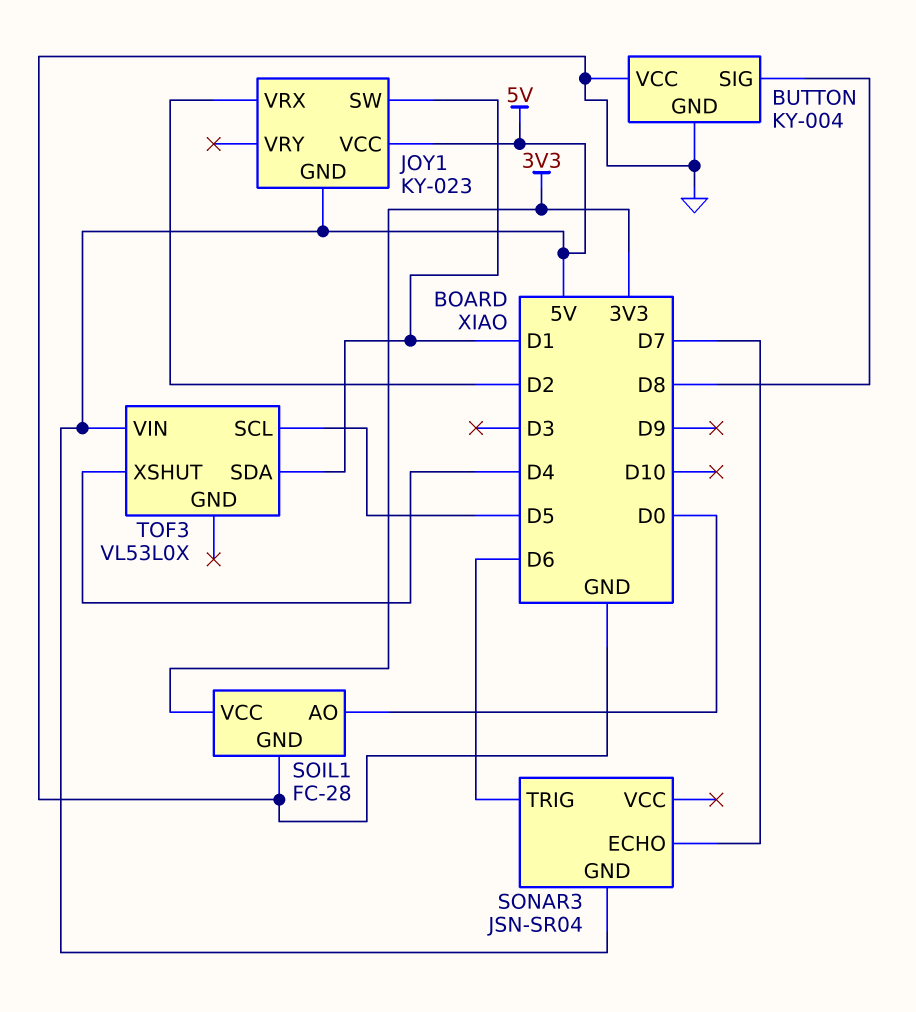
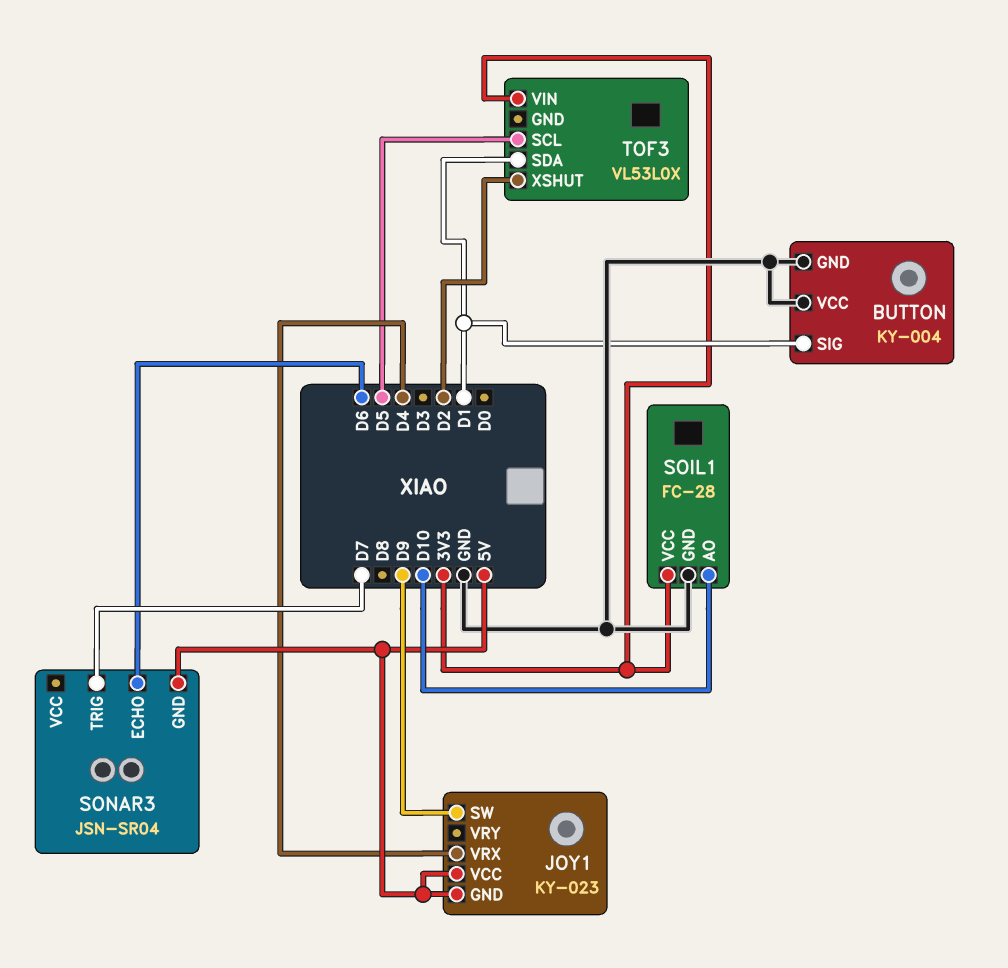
BUTTON pin SIG: D8 -> D1
JOY1 pin SW: D1 -> D9
JOY1 pin VRX: D2 -> D4
SOIL1 pin AO: D0 -> D10
SONAR3 pin ECHO: D7 -> D6
SONAR3 pin TRIG: D6 -> D7
TOF3 pin VIN: 5V -> 3V3
TOF3 pin XSHUT: D4 -> D2

